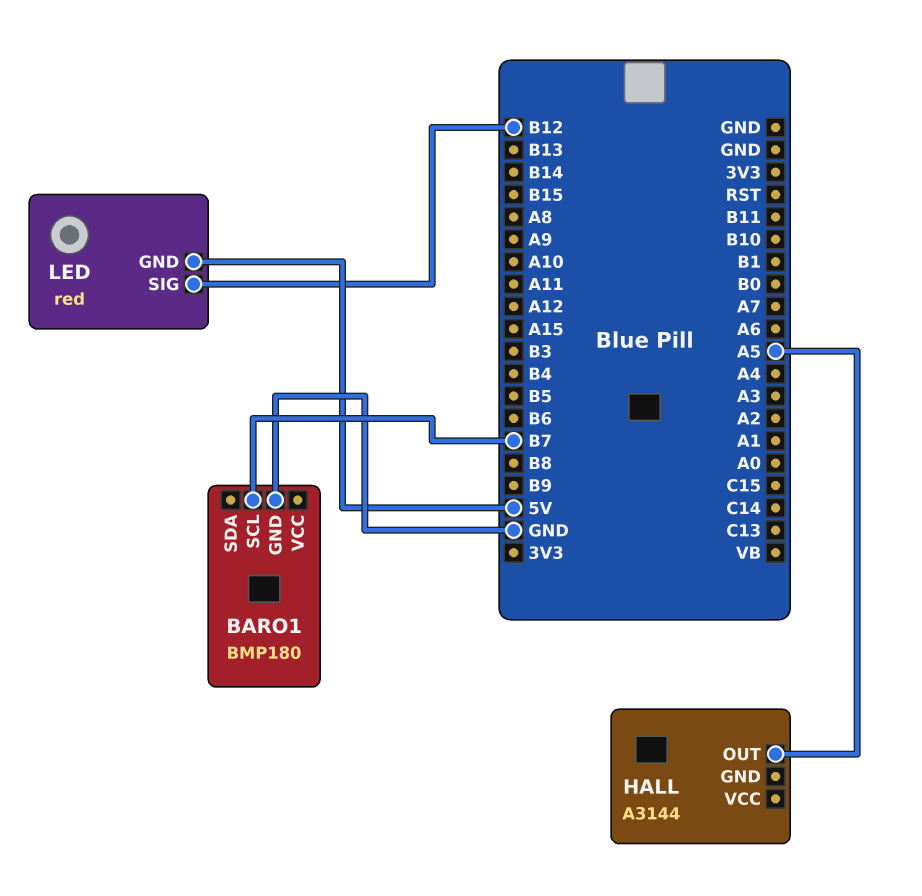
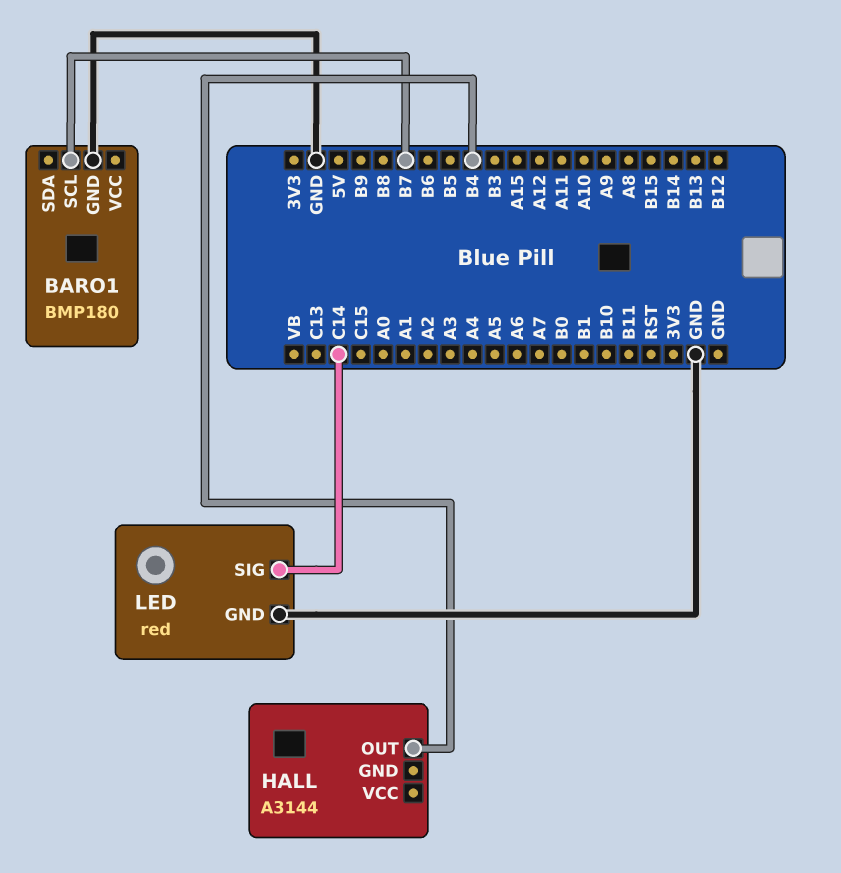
HALL pin OUT: A5 -> B4
LED pin GND: 5V -> GND
LED pin SIG: B12 -> C14

